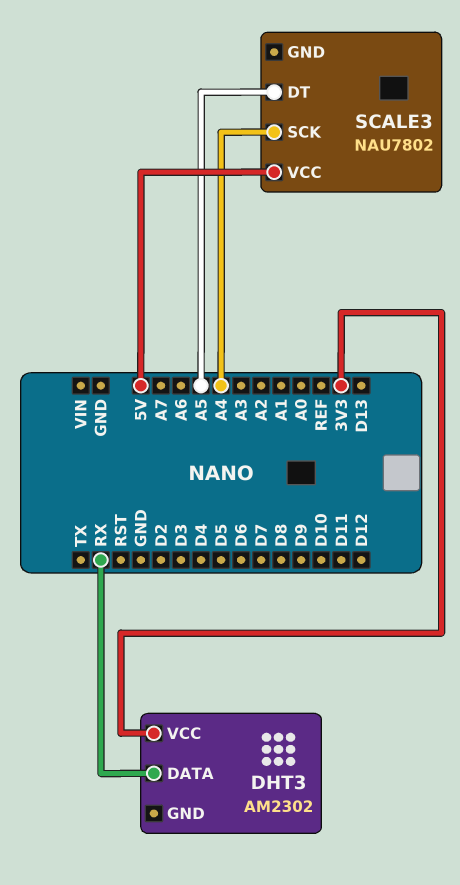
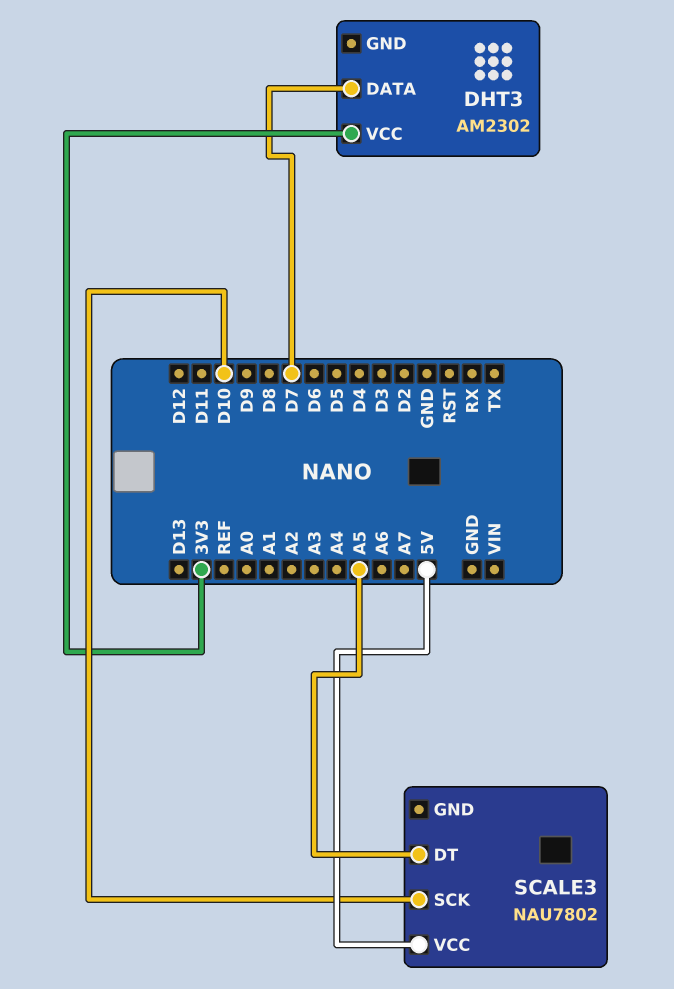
DHT3 pin DATA: RX -> D7
SCALE3 pin SCK: A4 -> D10

